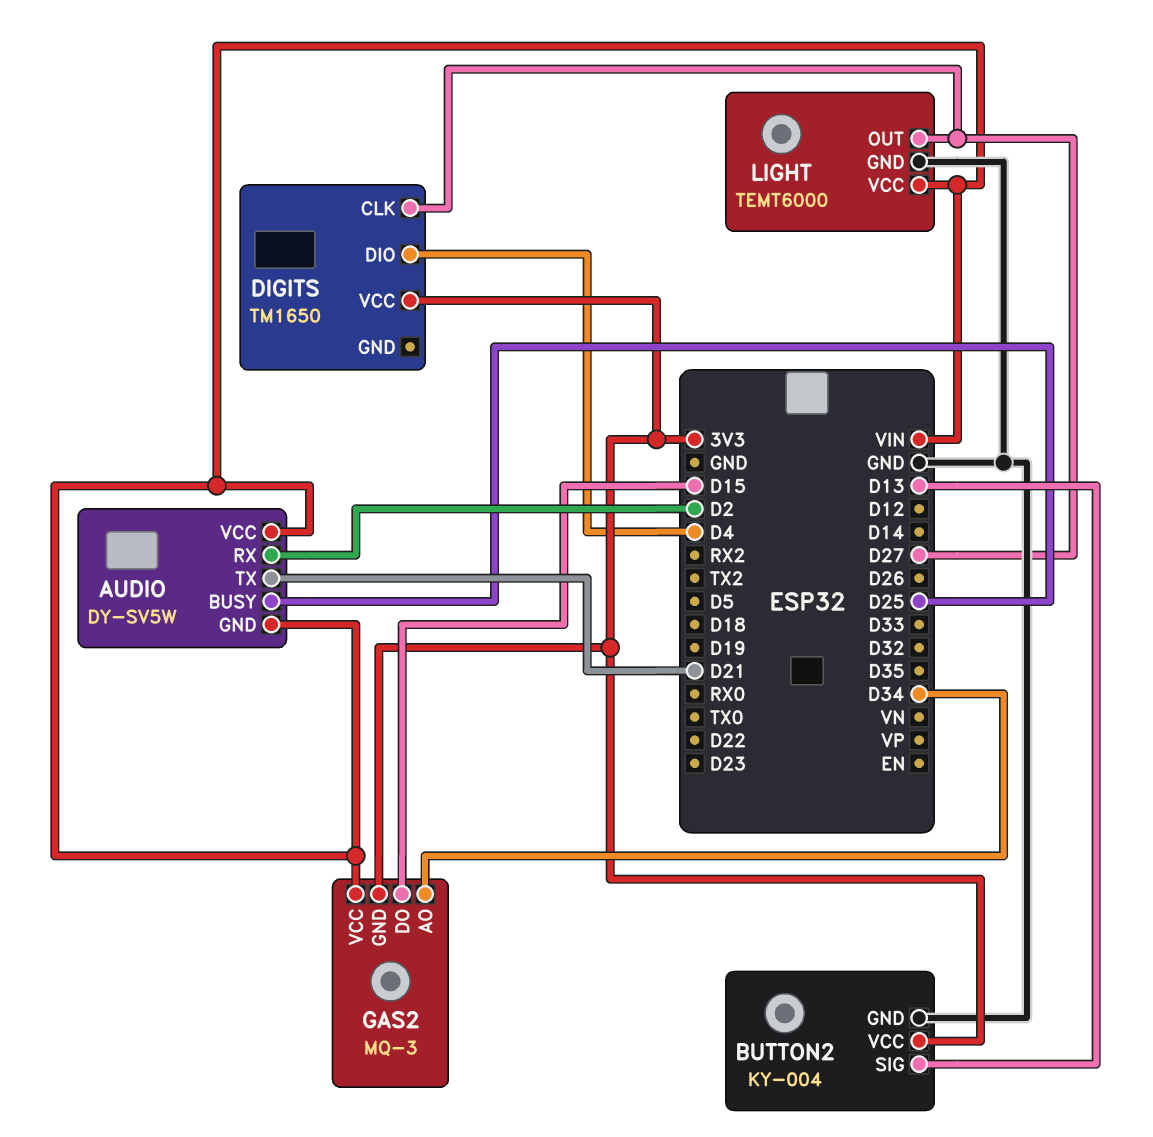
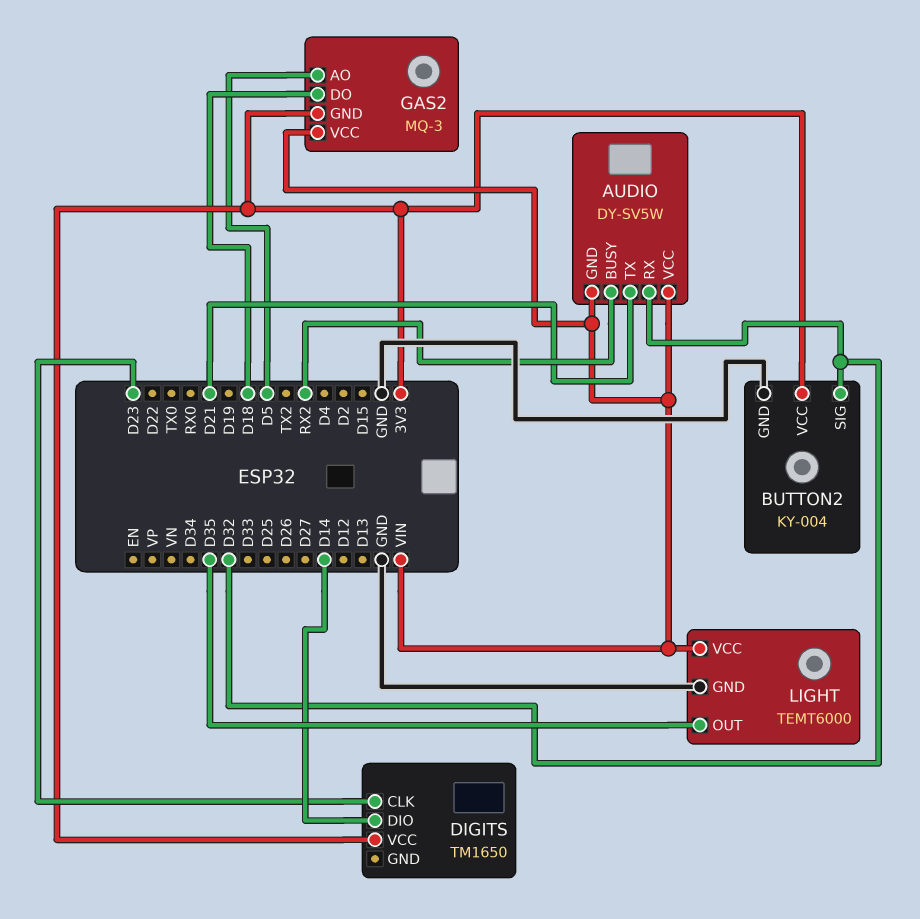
AUDIO pin BUSY: D25 -> RX2
AUDIO pin RX: D2 -> D32
BUTTON2 pin SIG: D13 -> D32
DIGITS pin CLK: D27 -> D23
DIGITS pin DIO: D4 -> D14
GAS2 pin AO: D34 -> D5
GAS2 pin DO: D15 -> D18
LIGHT pin OUT: D27 -> D35

